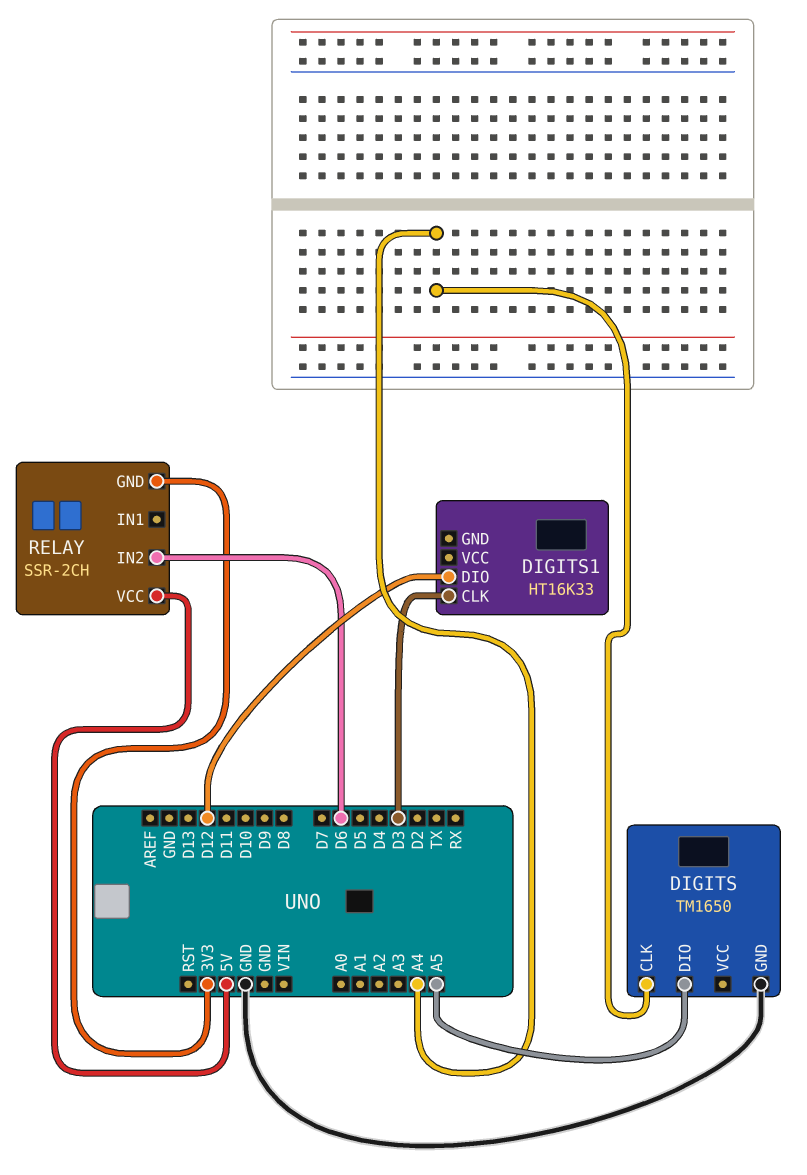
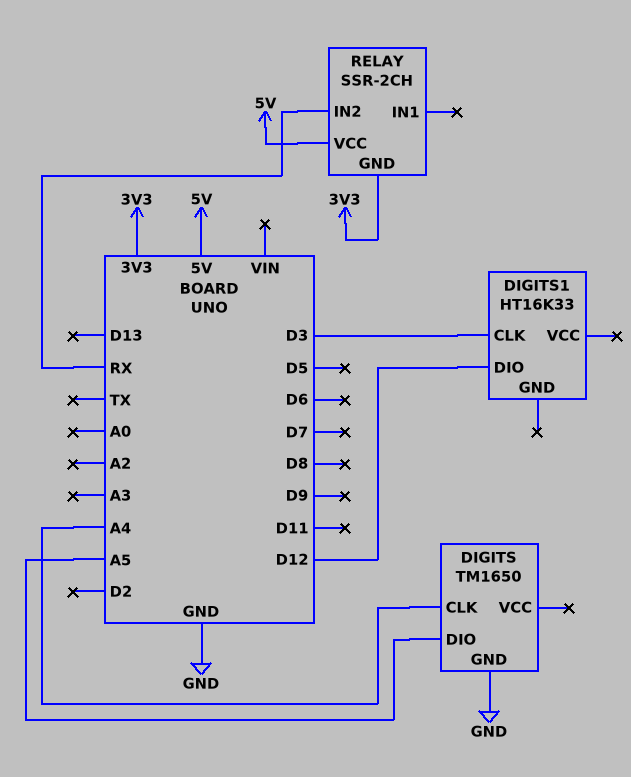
RELAY pin IN2: D6 -> RX

